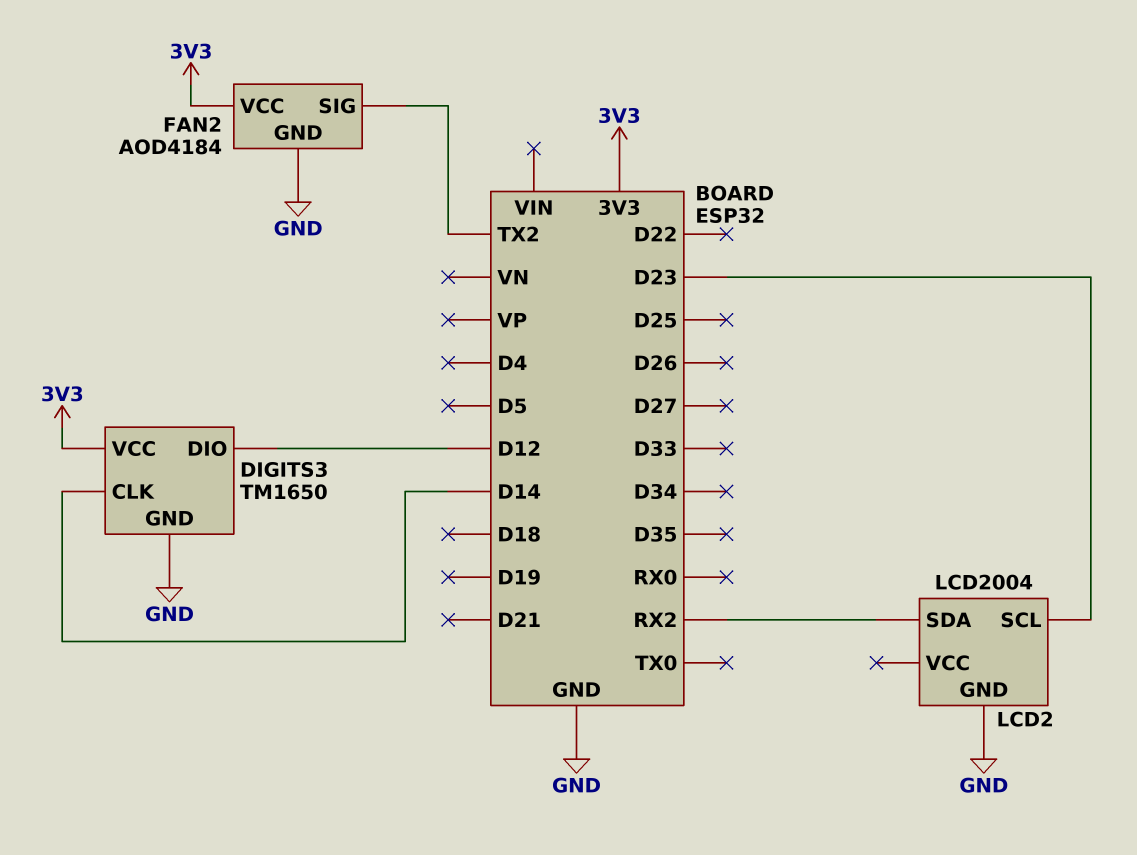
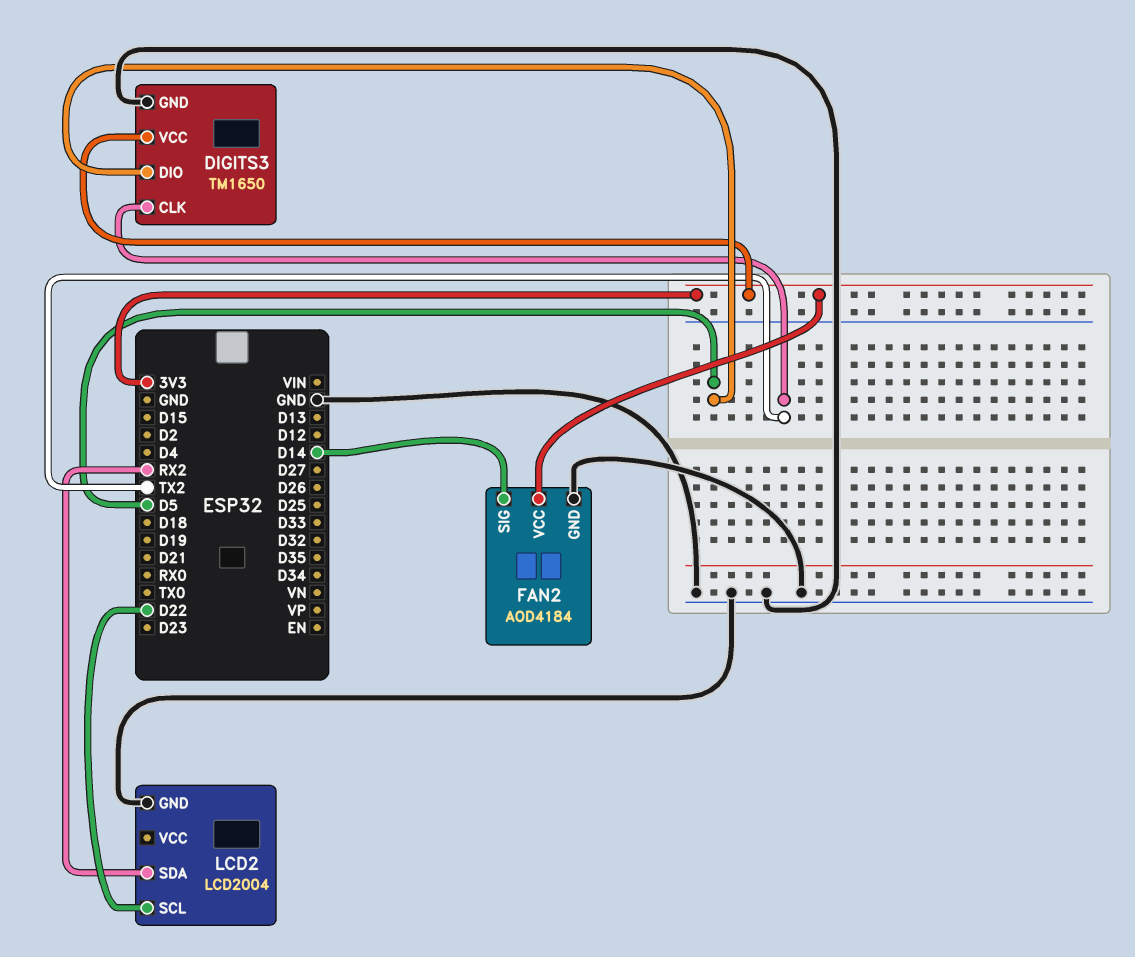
DIGITS3 pin CLK: D14 -> TX2
DIGITS3 pin DIO: D12 -> D5
FAN2 pin SIG: TX2 -> D14
LCD2 pin SCL: D23 -> D22

